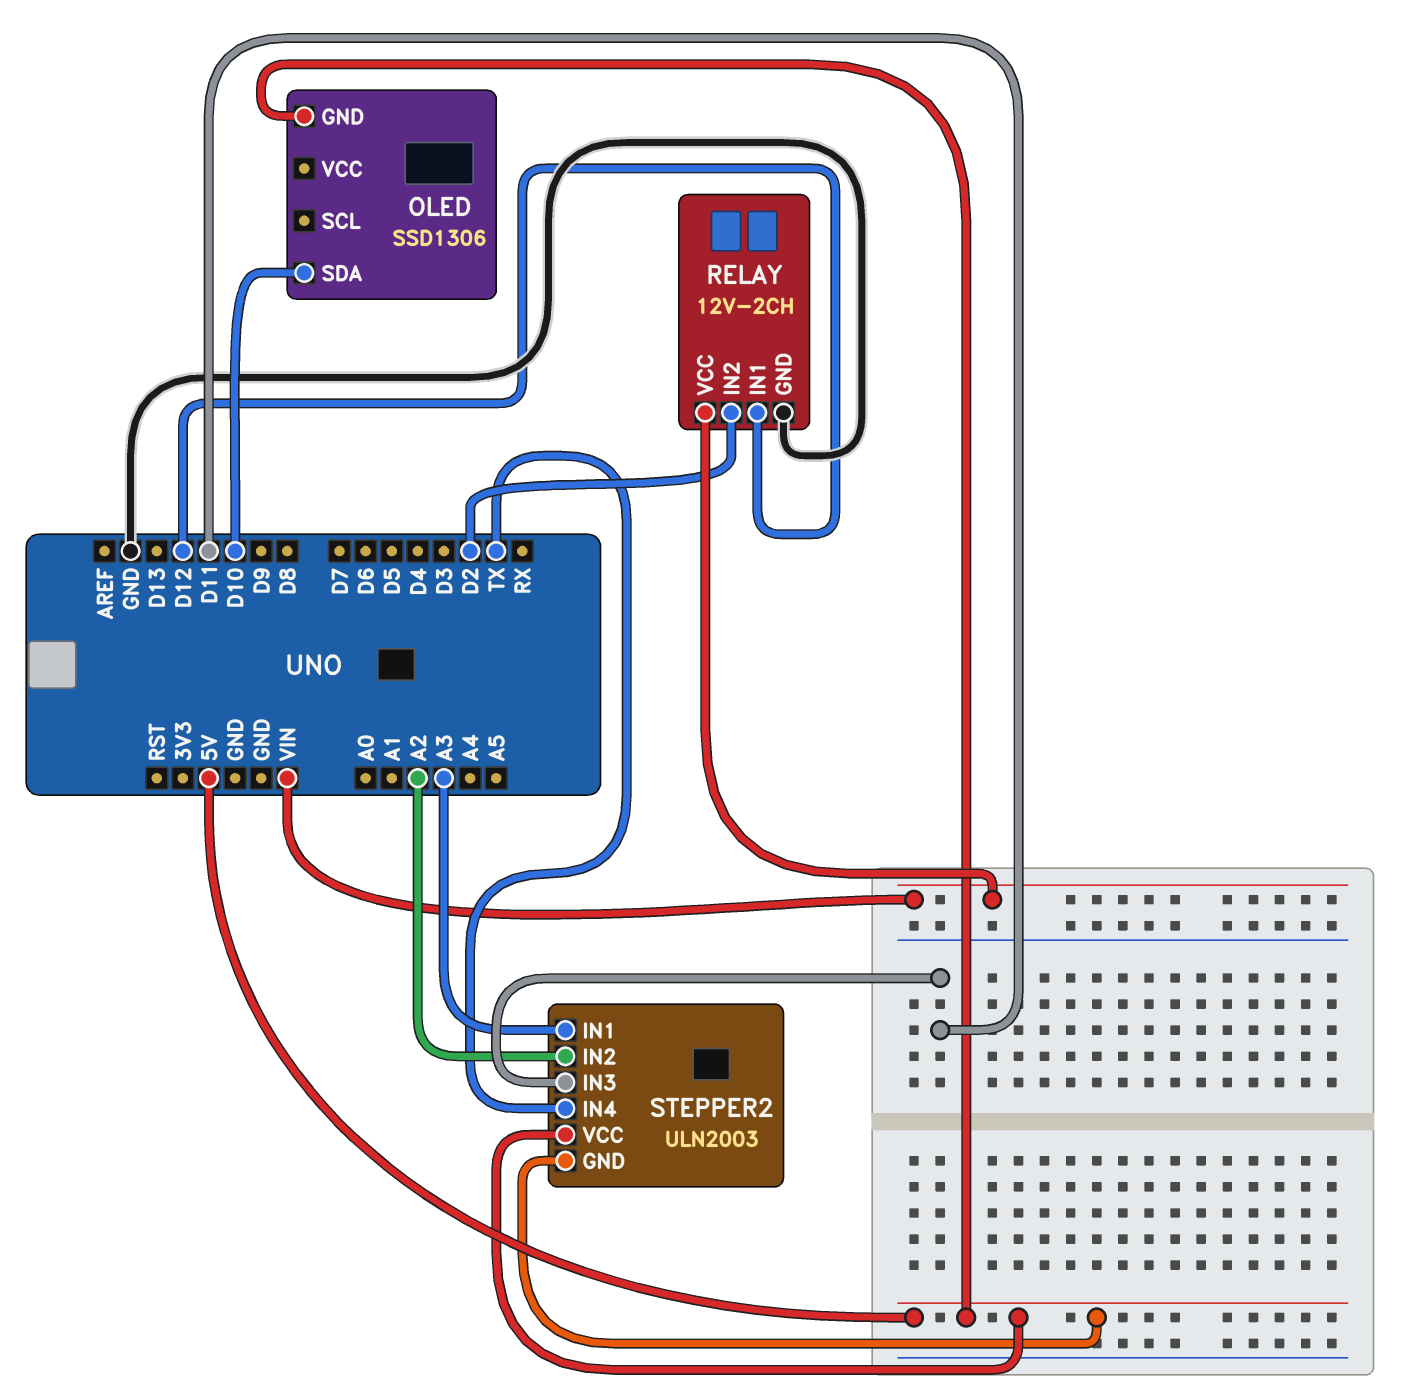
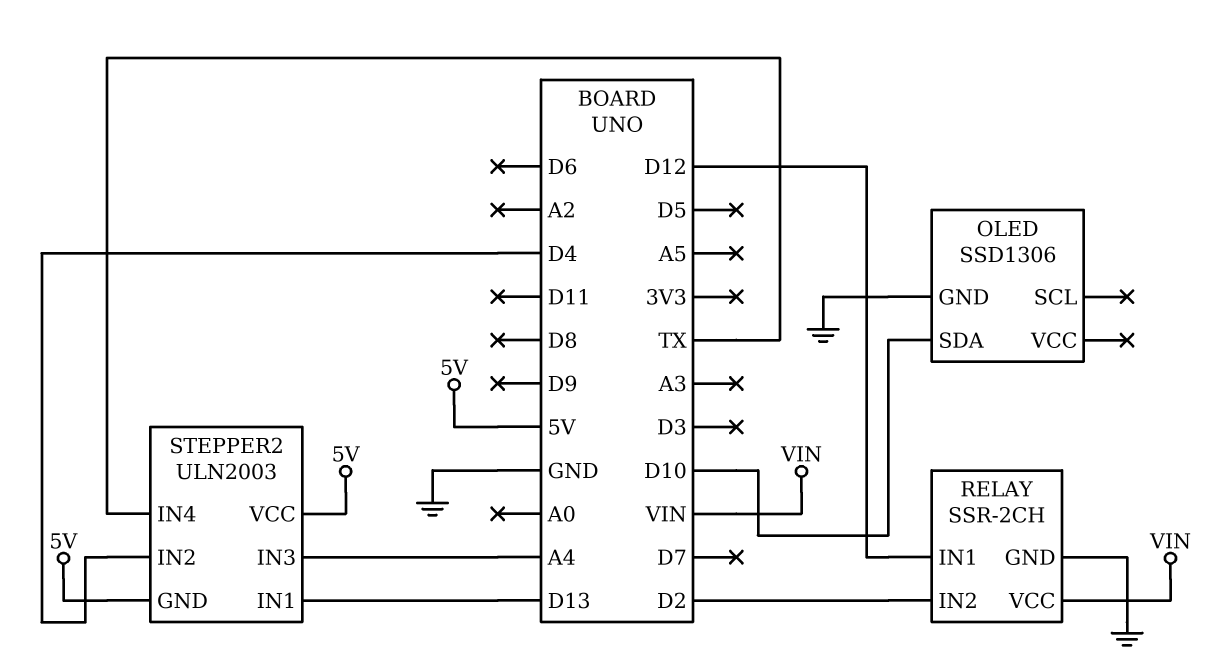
OLED pin GND: 5V -> GND
RELAY: 12V-2CH -> SSR-2CH
STEPPER2 pin IN1: A3 -> D13
STEPPER2 pin IN2: A2 -> D4
STEPPER2 pin IN3: D11 -> A4

